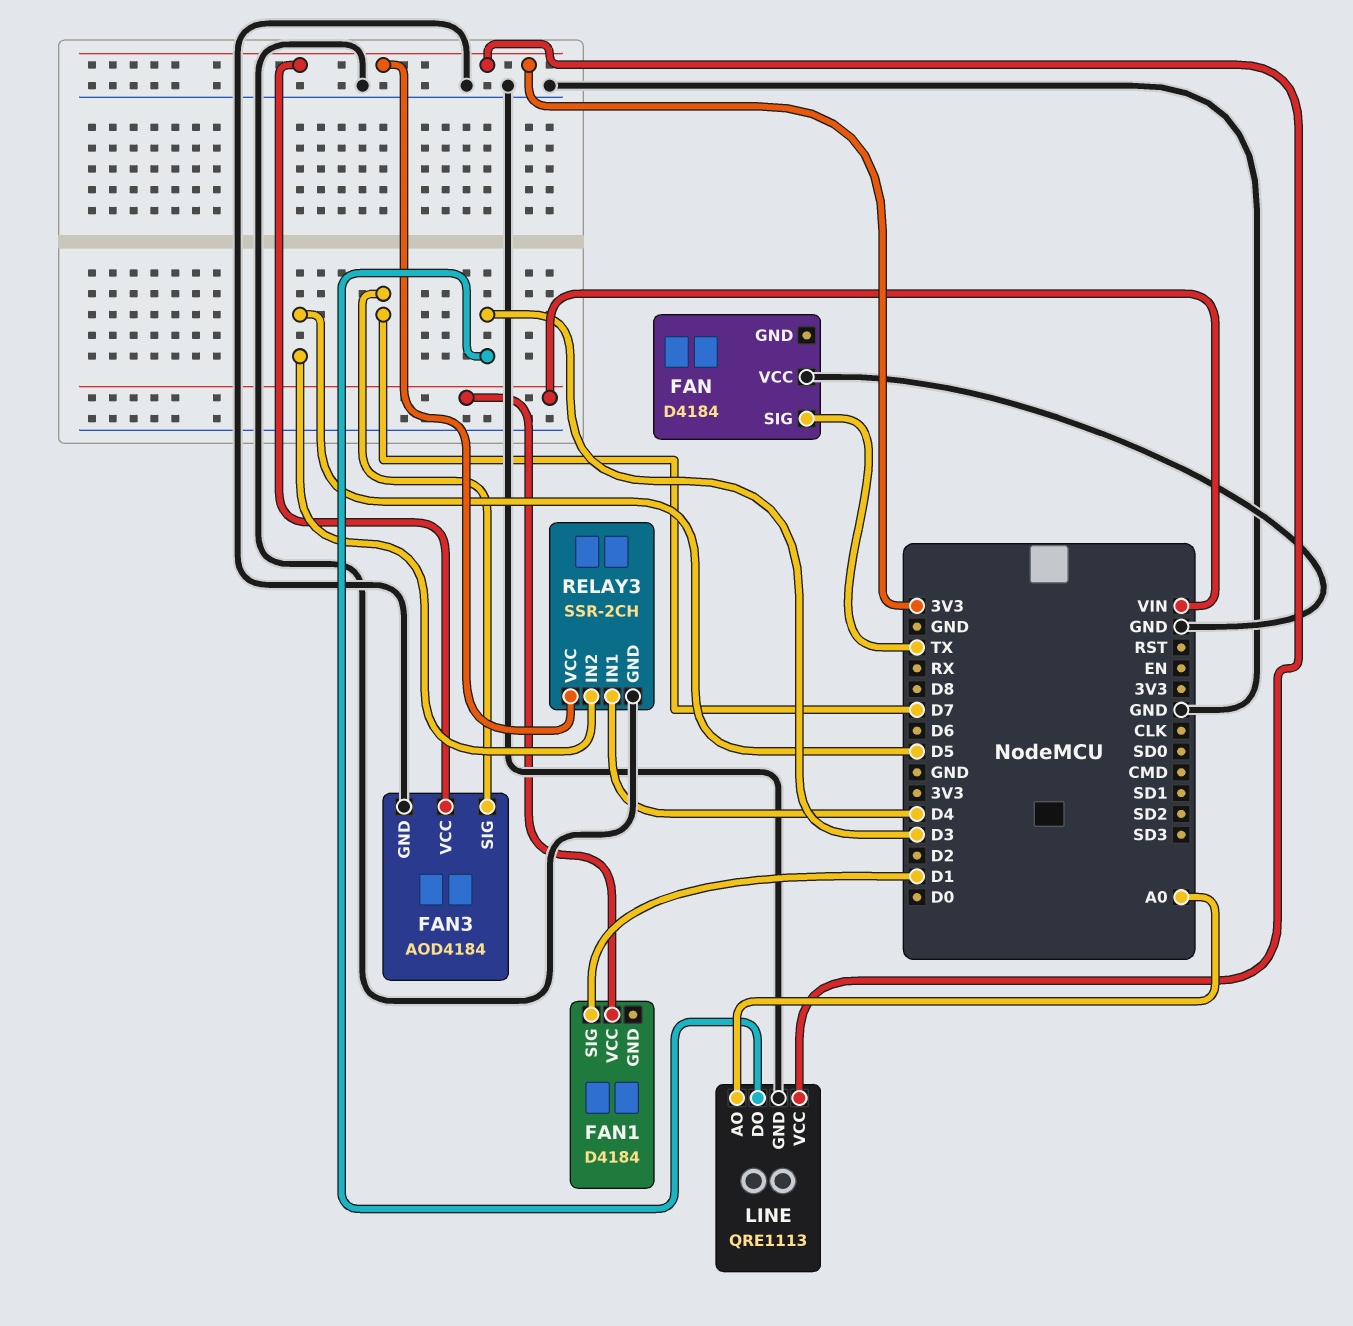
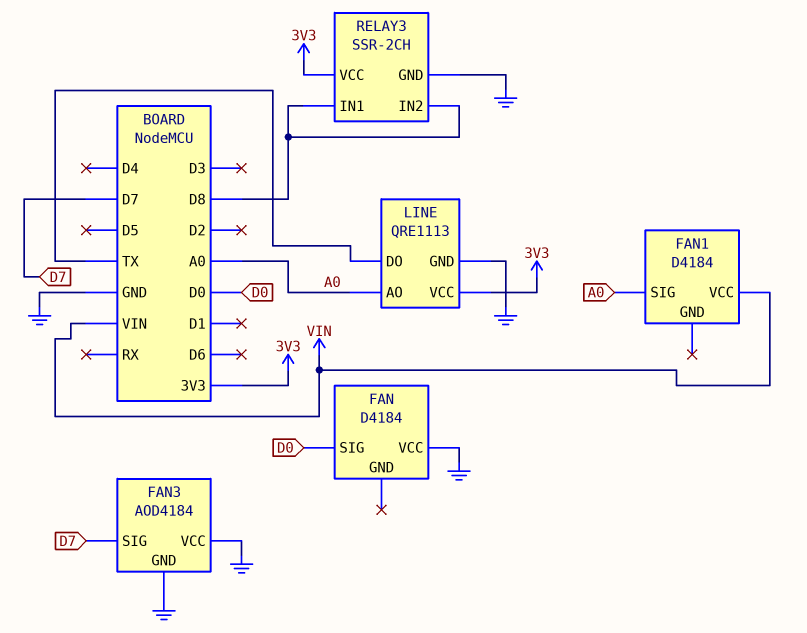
FAN pin SIG: TX -> D0
FAN1 pin SIG: D1 -> A0
FAN3 pin VCC: 3V3 -> GND
LINE pin DO: D3 -> TX
RELAY3 pin IN1: D4 -> D8
RELAY3 pin IN2: D5 -> D8

